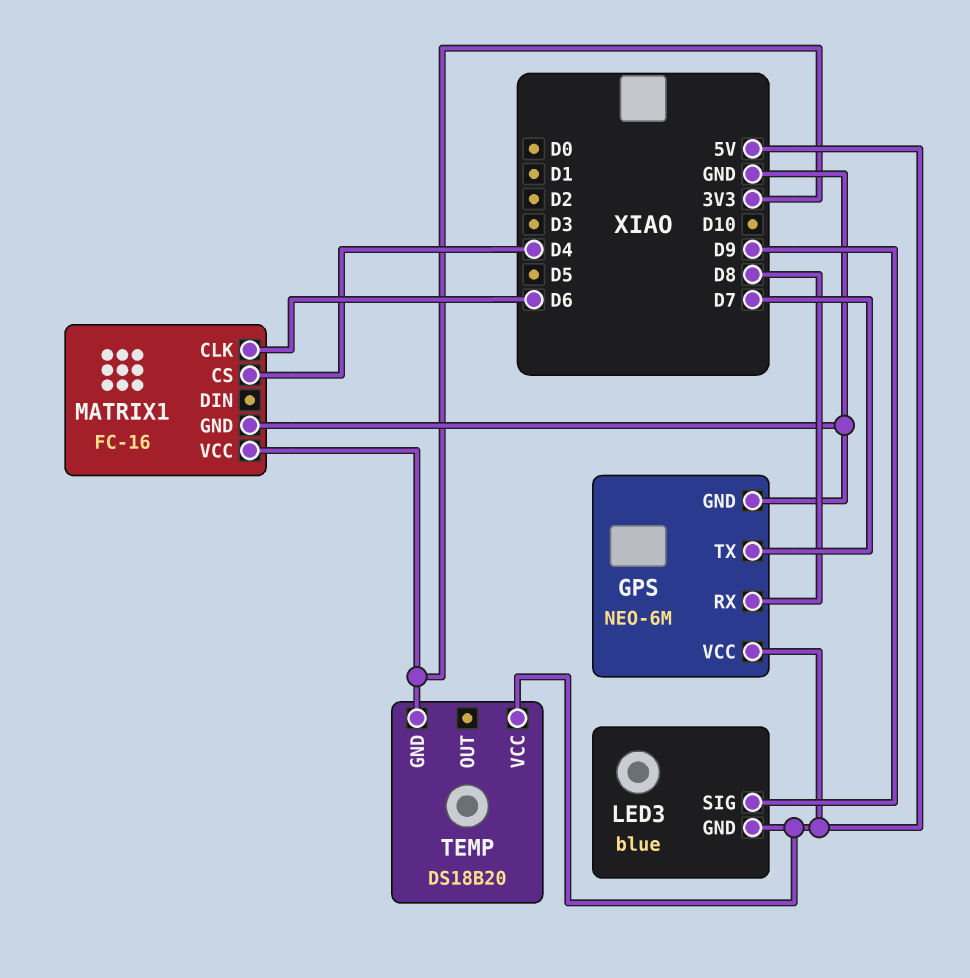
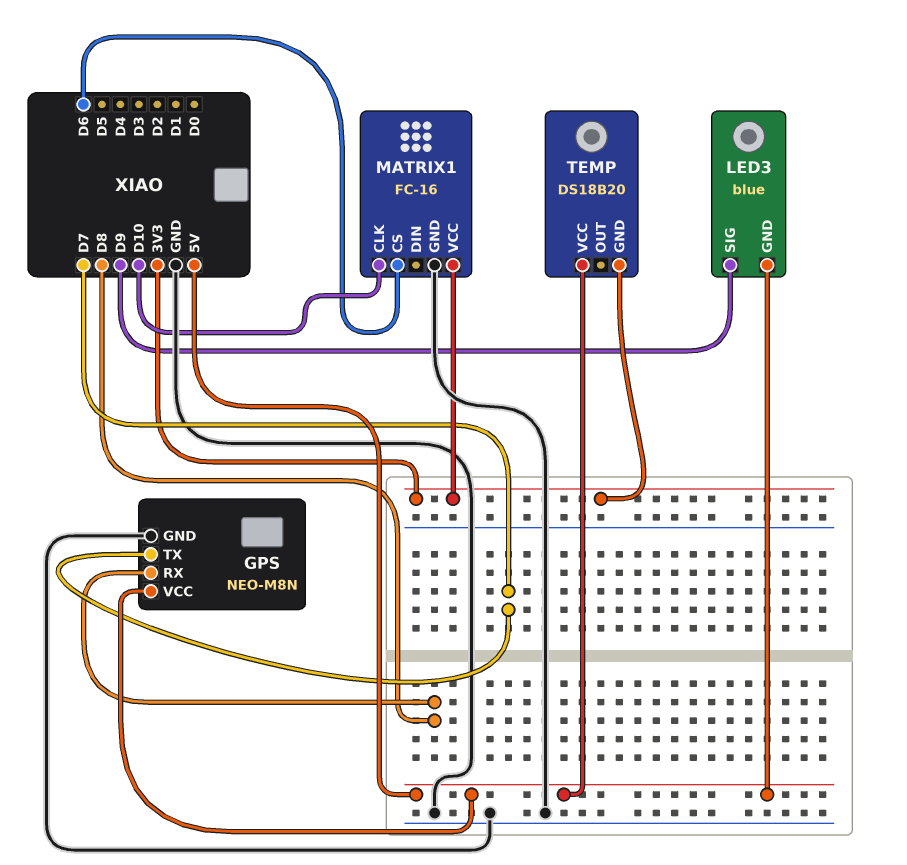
GPS: NEO-6M -> NEO-M8N
MATRIX1 pin CLK: D6 -> D10
MATRIX1 pin CS: D4 -> D6

